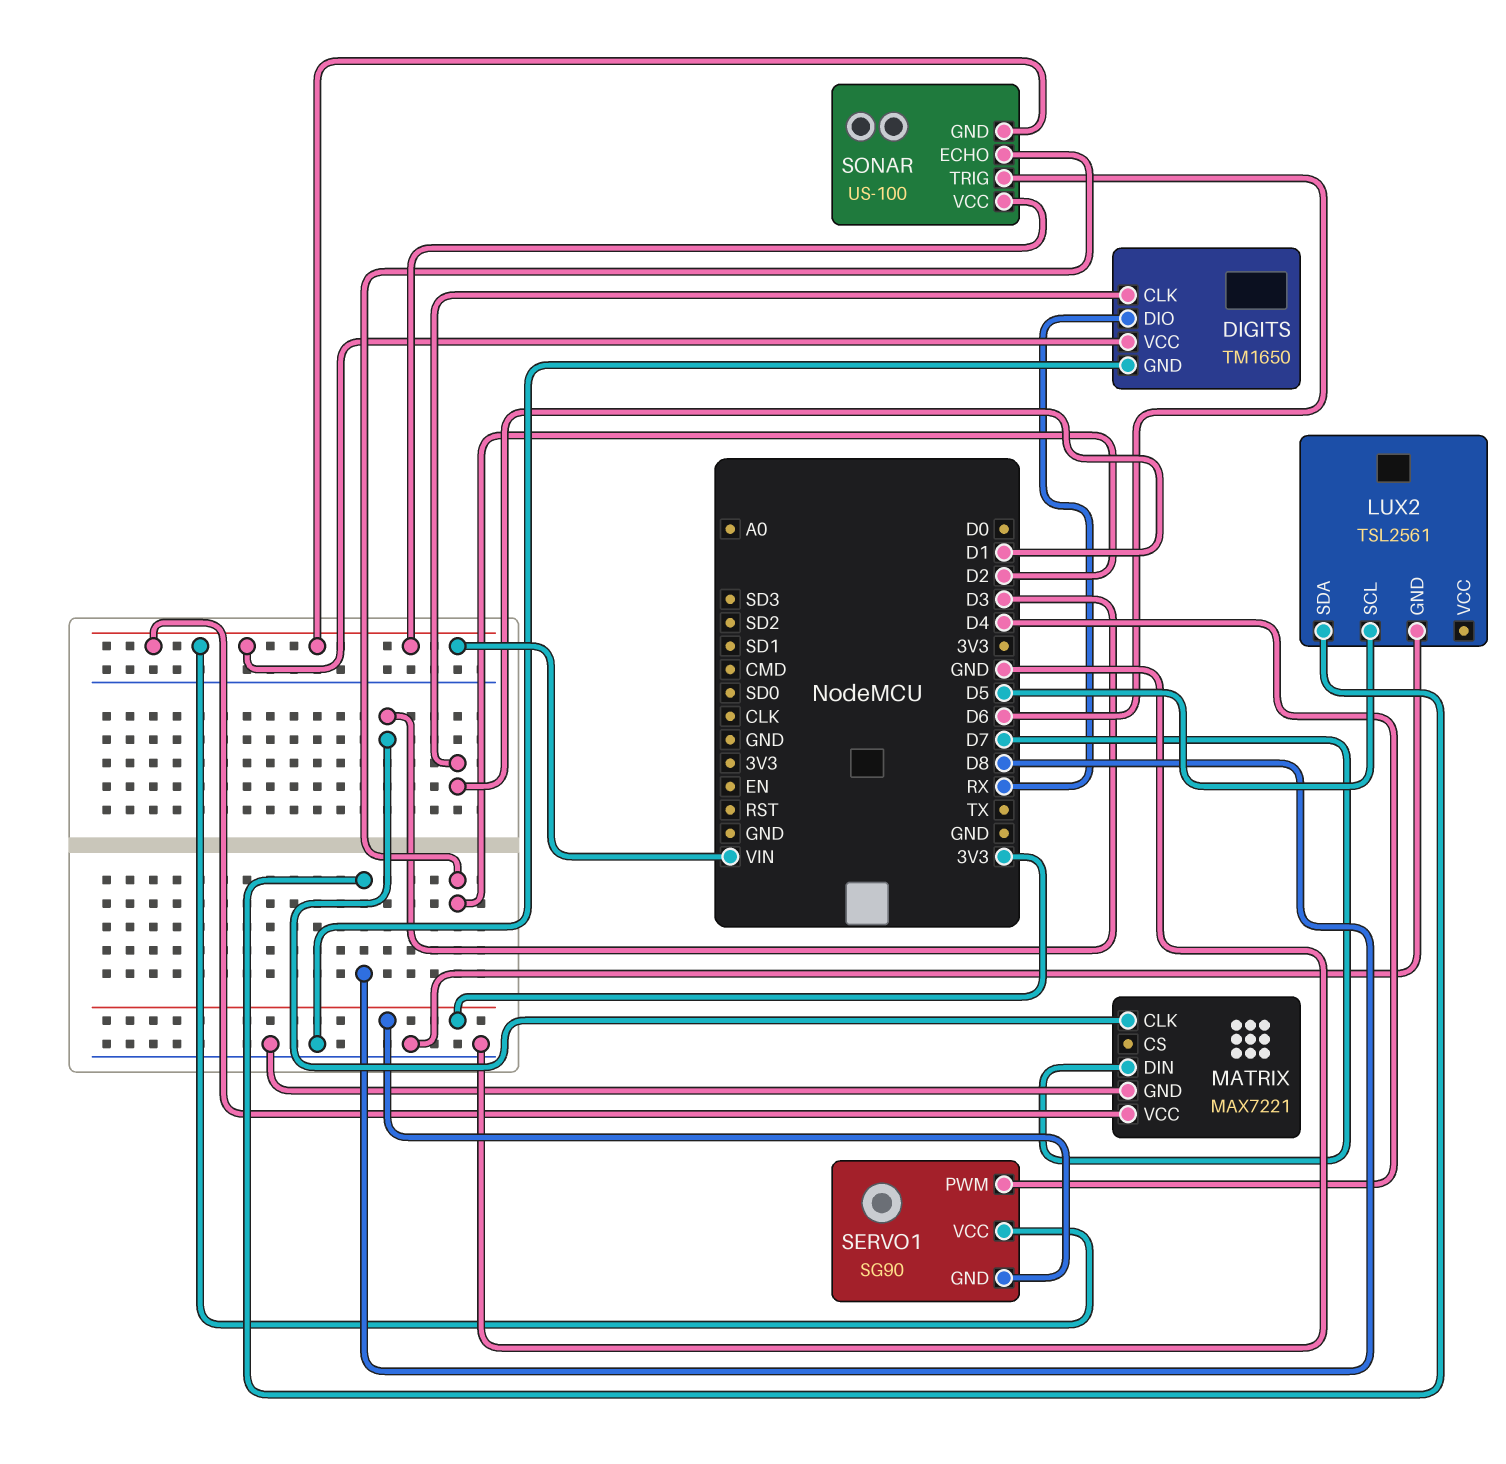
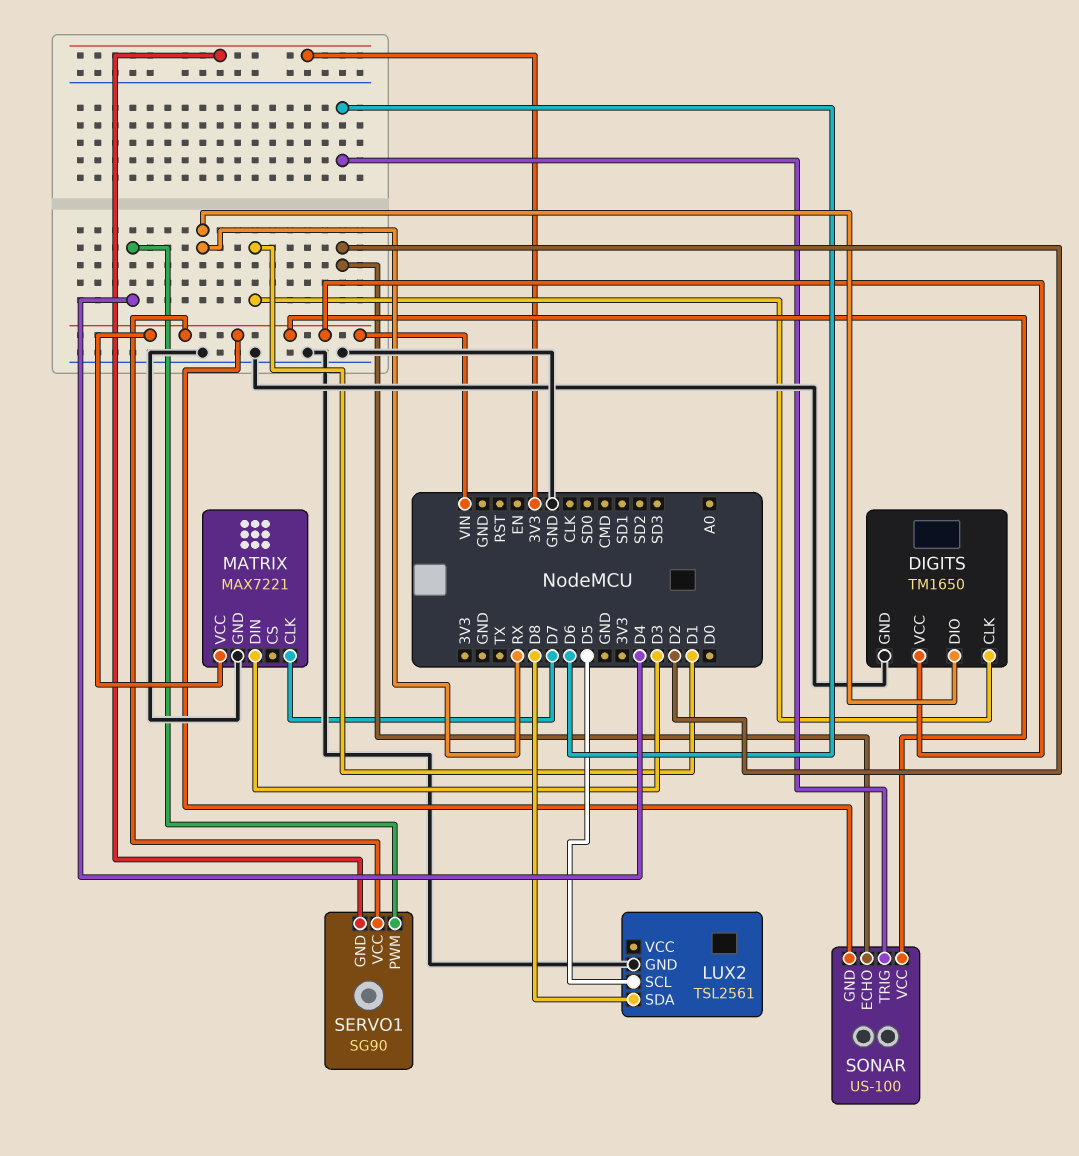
MATRIX pin CLK: D3 -> D7
MATRIX pin DIN: D7 -> D3

